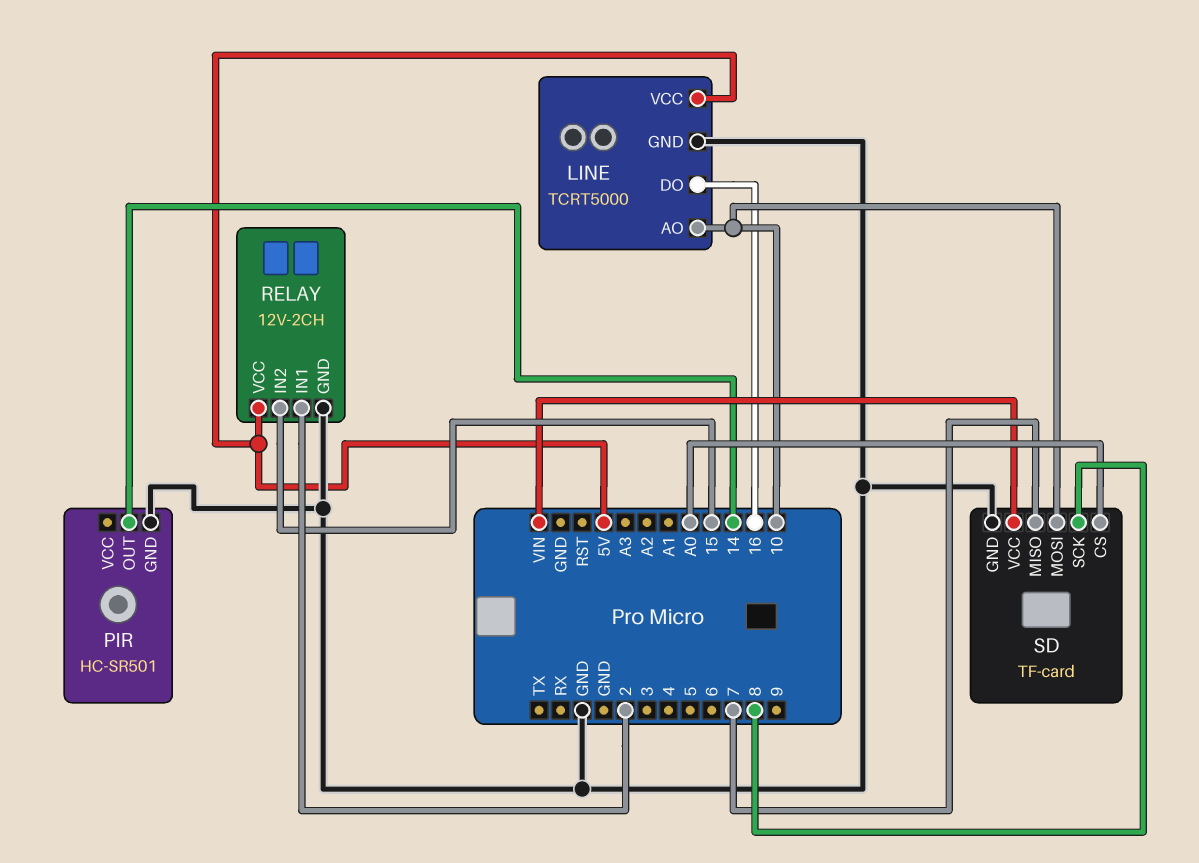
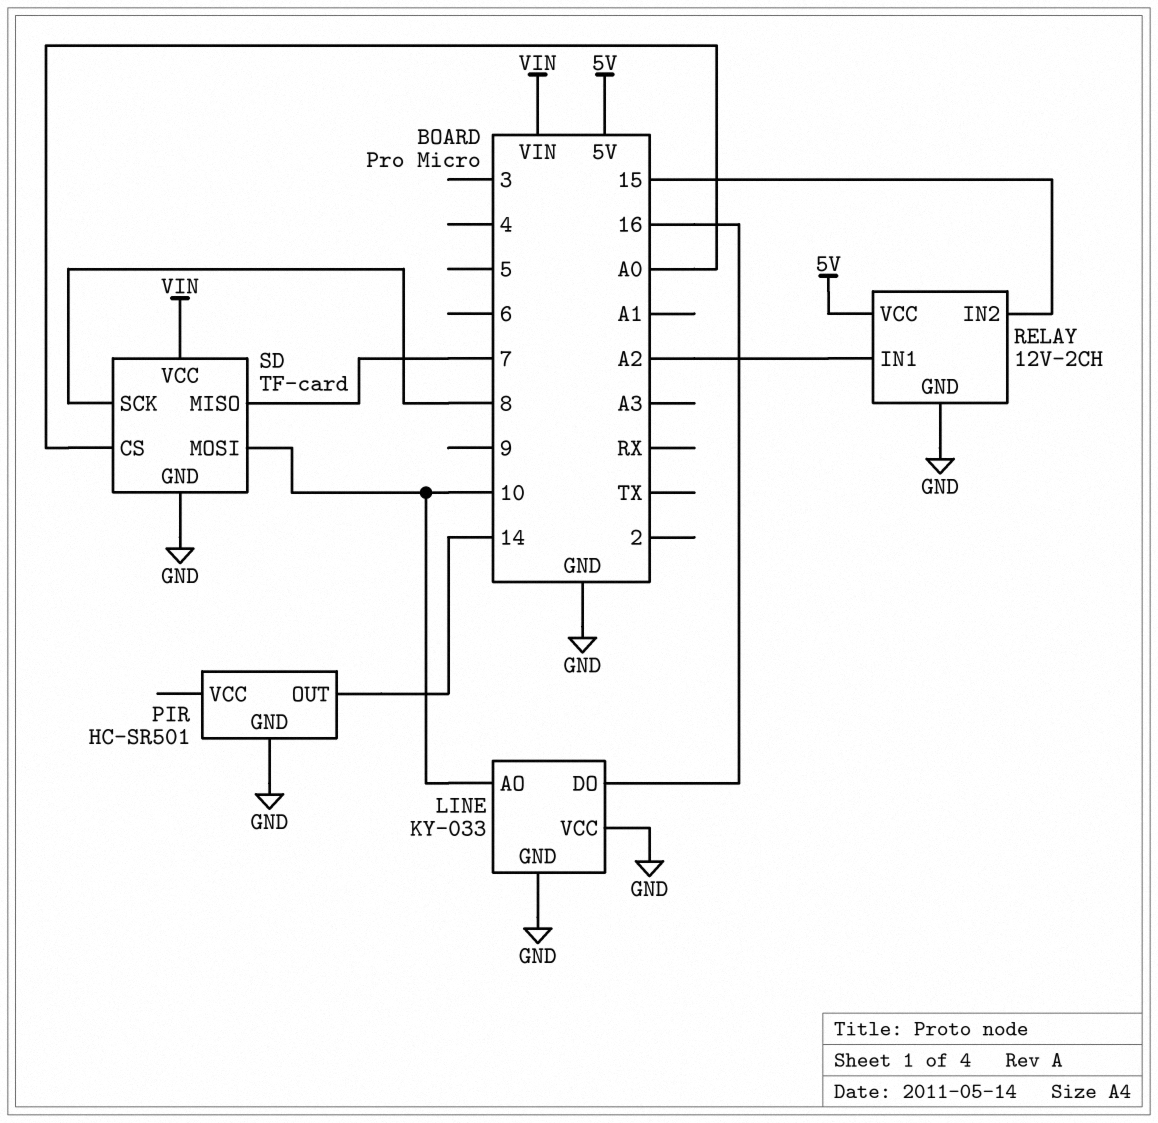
LINE: TCRT5000 -> KY-033
LINE pin VCC: 5V -> GND
RELAY pin IN1: 2 -> A2

